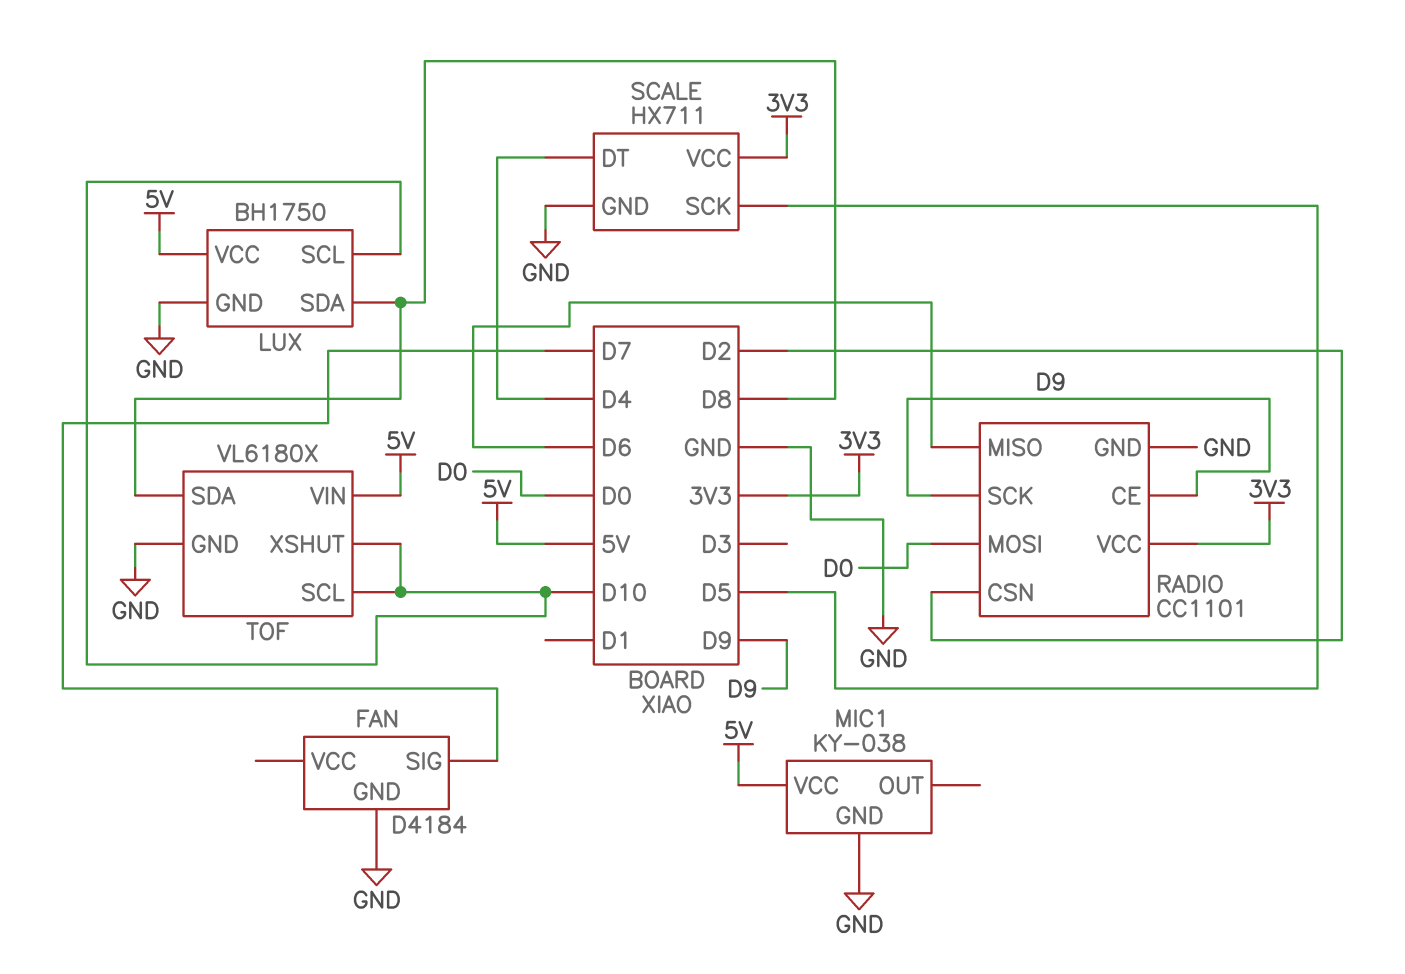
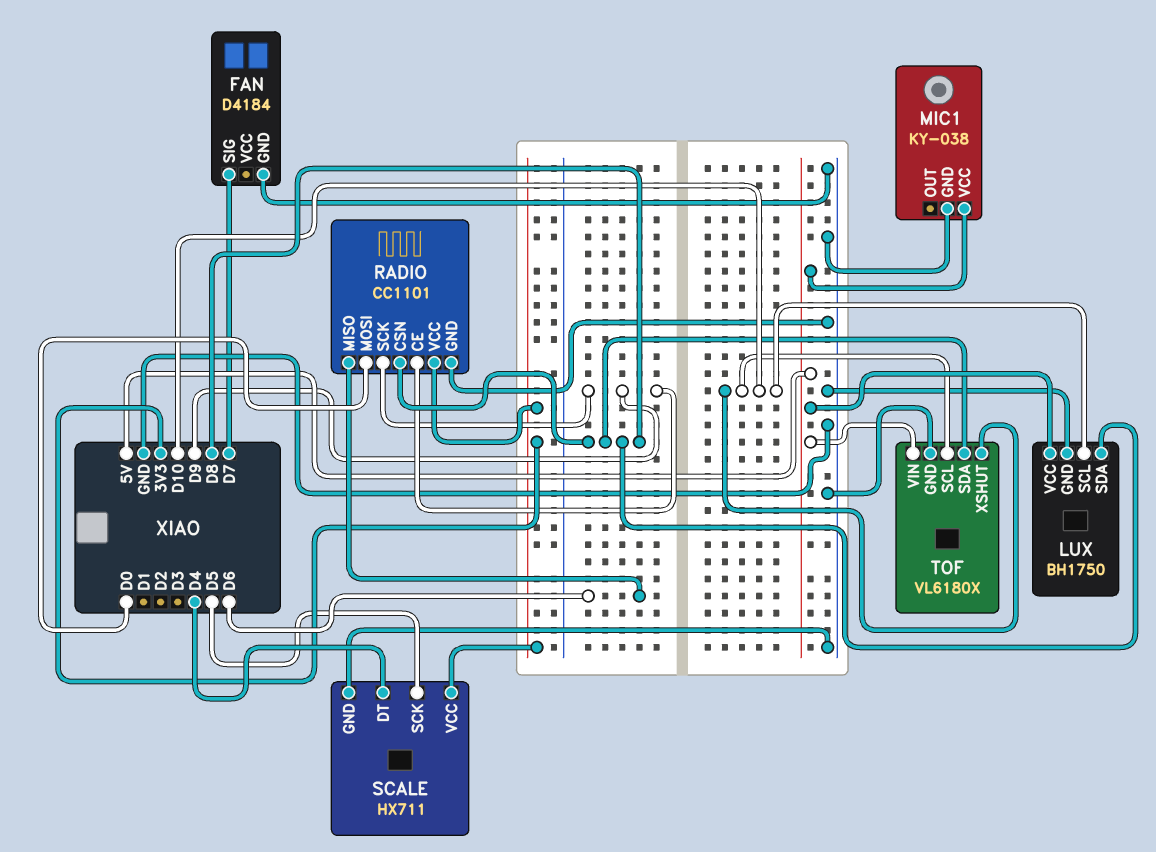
RADIO pin CSN: D2 -> D8

